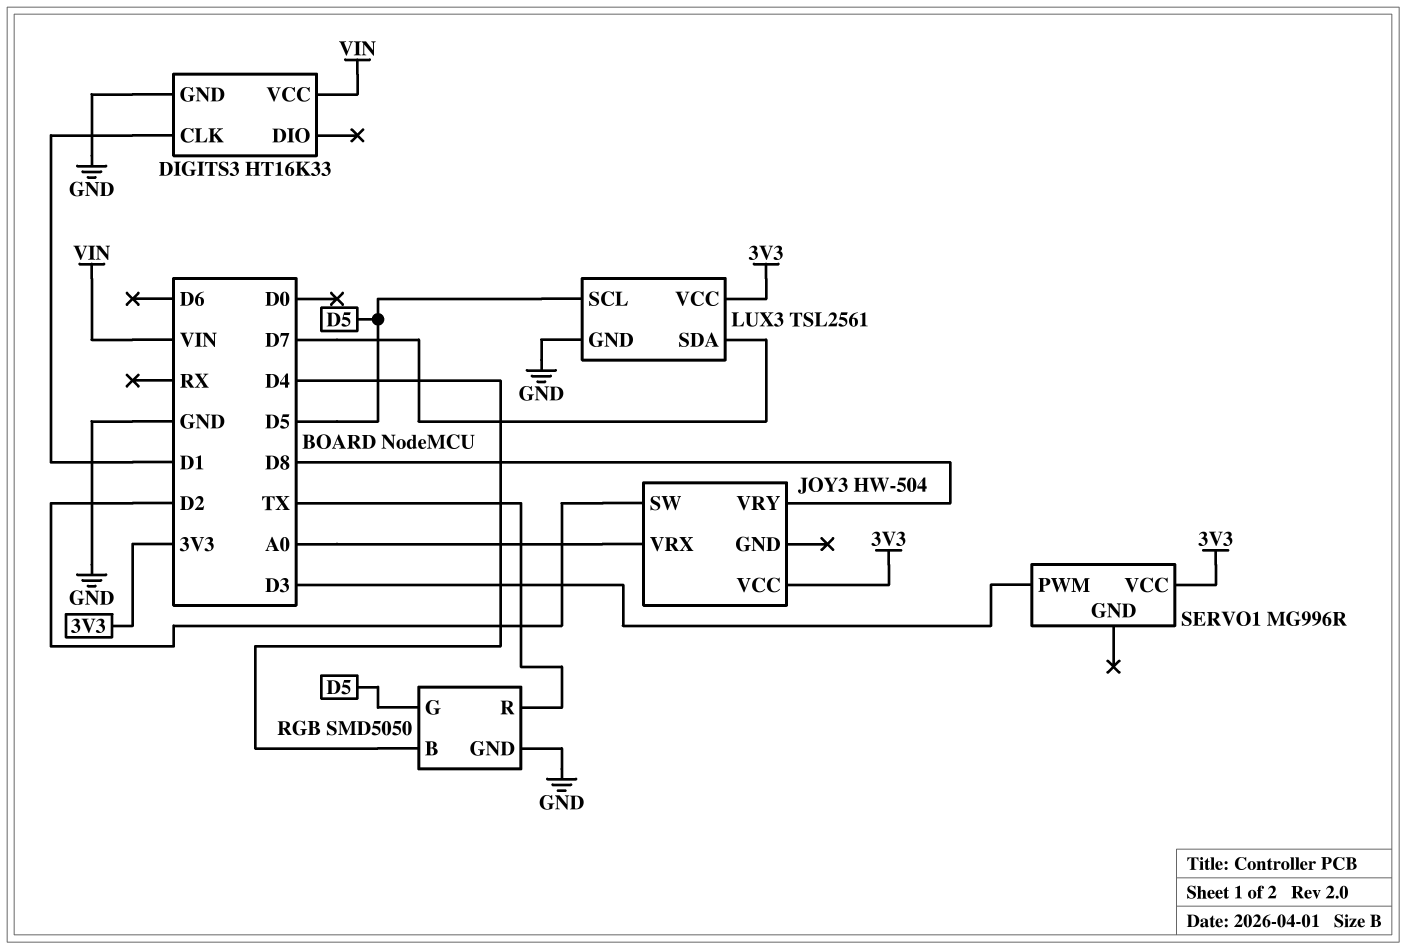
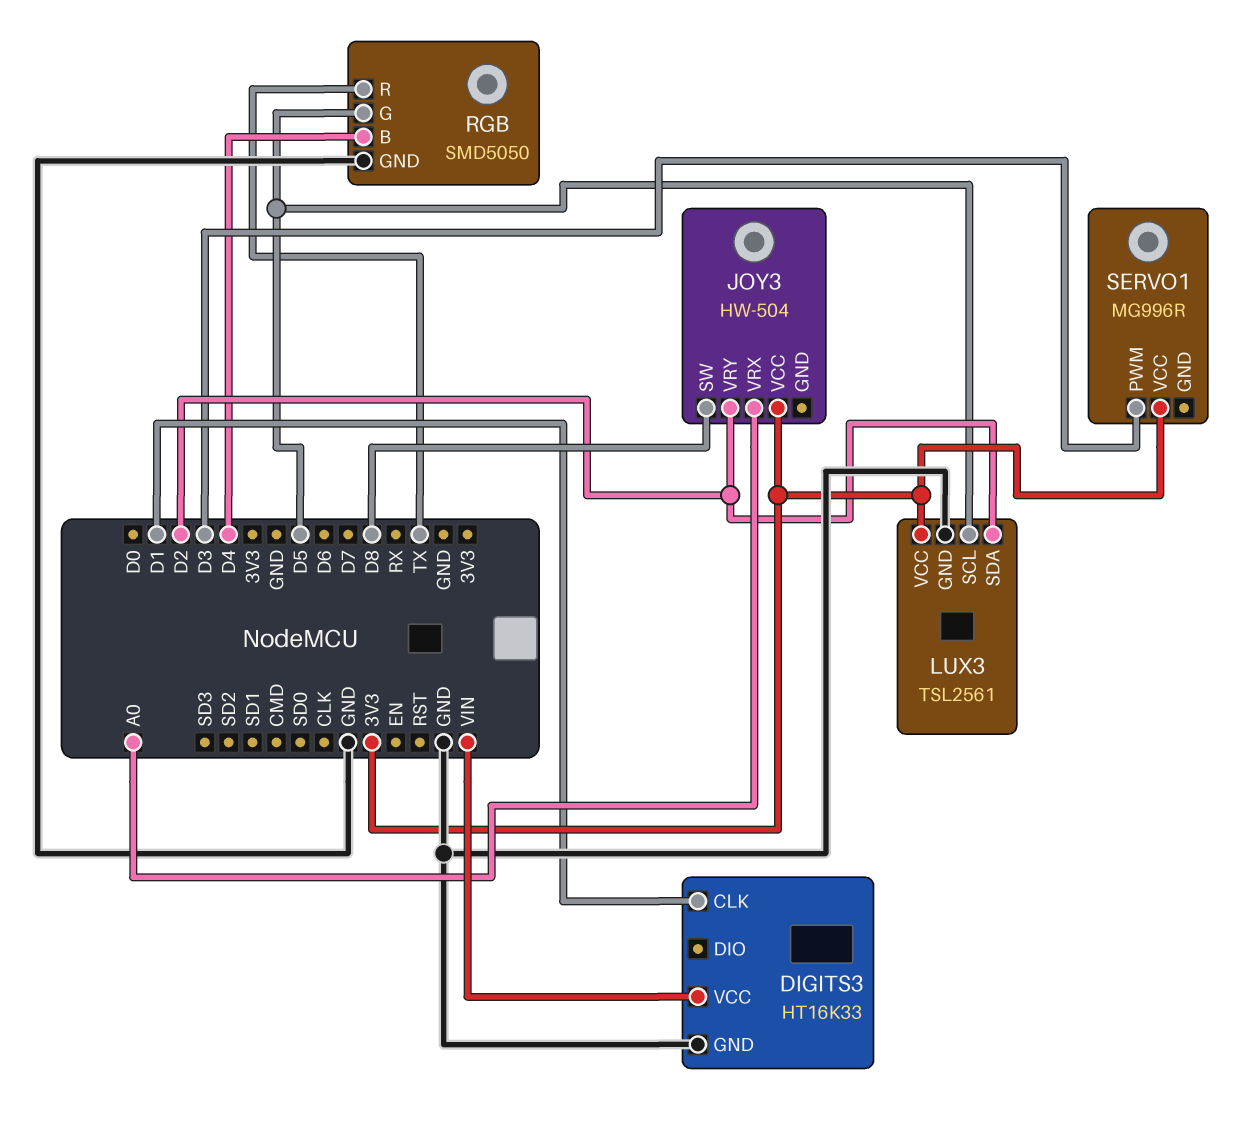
JOY3 pin SW: D2 -> D8
JOY3 pin VRY: D8 -> D2
LUX3 pin SDA: D7 -> D2

